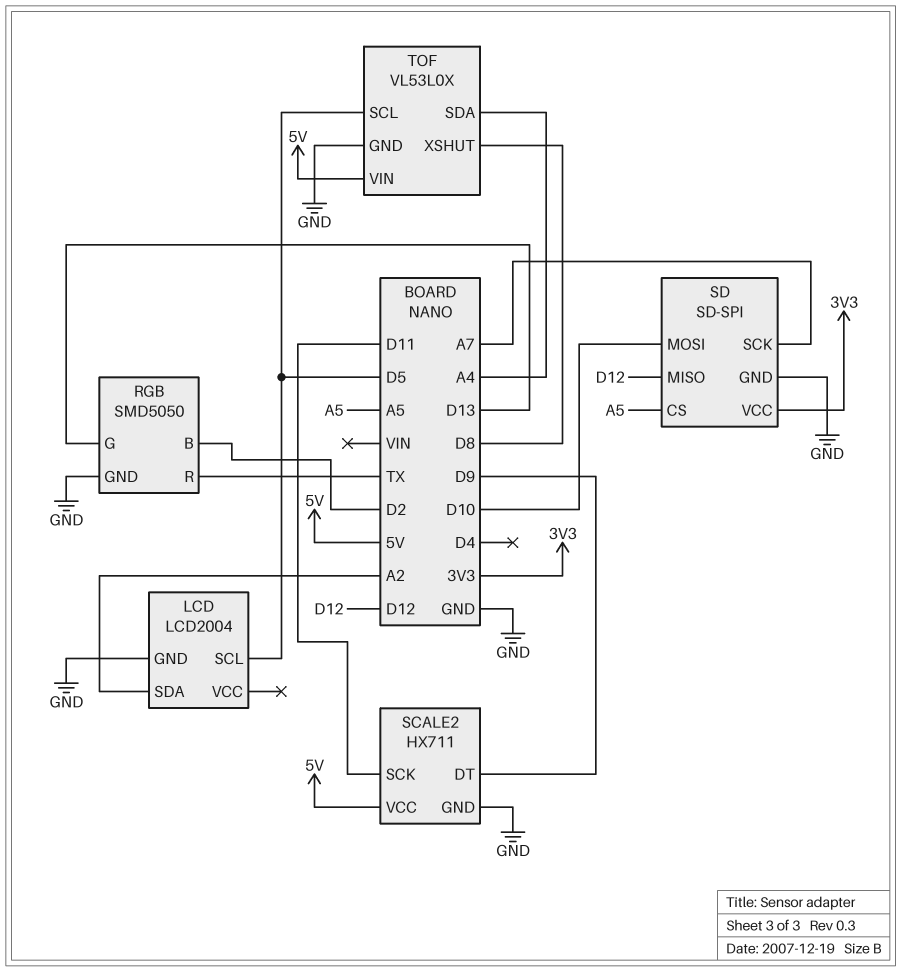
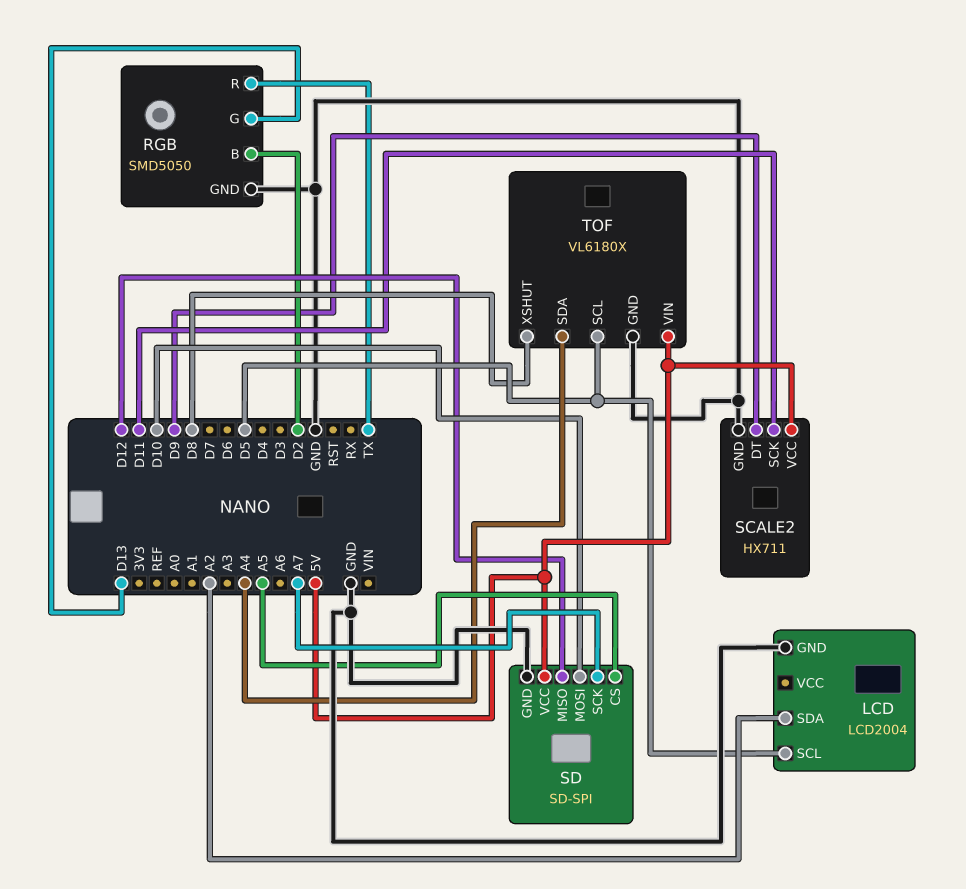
SD pin VCC: 3V3 -> 5V
TOF: VL53L0X -> VL6180X

